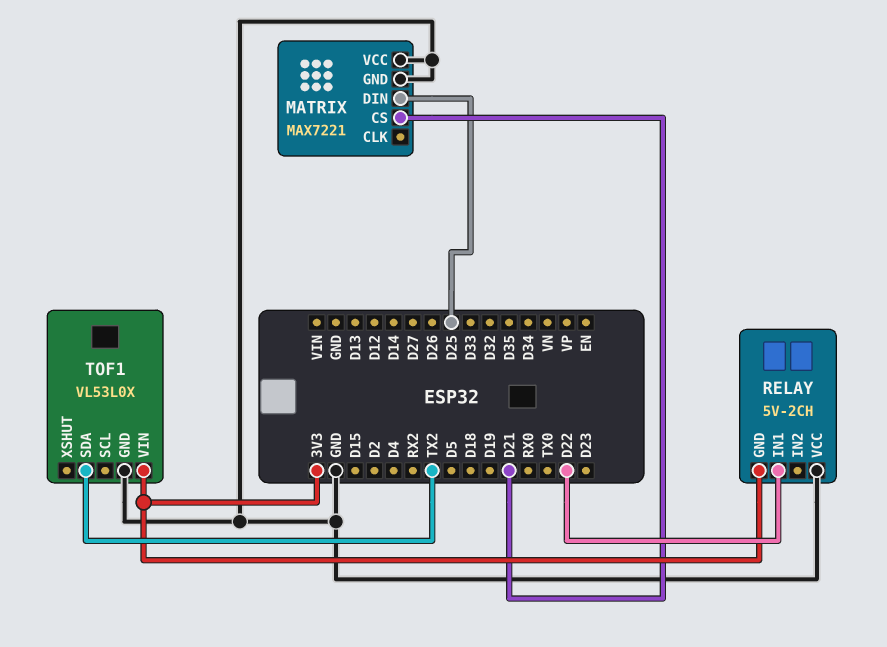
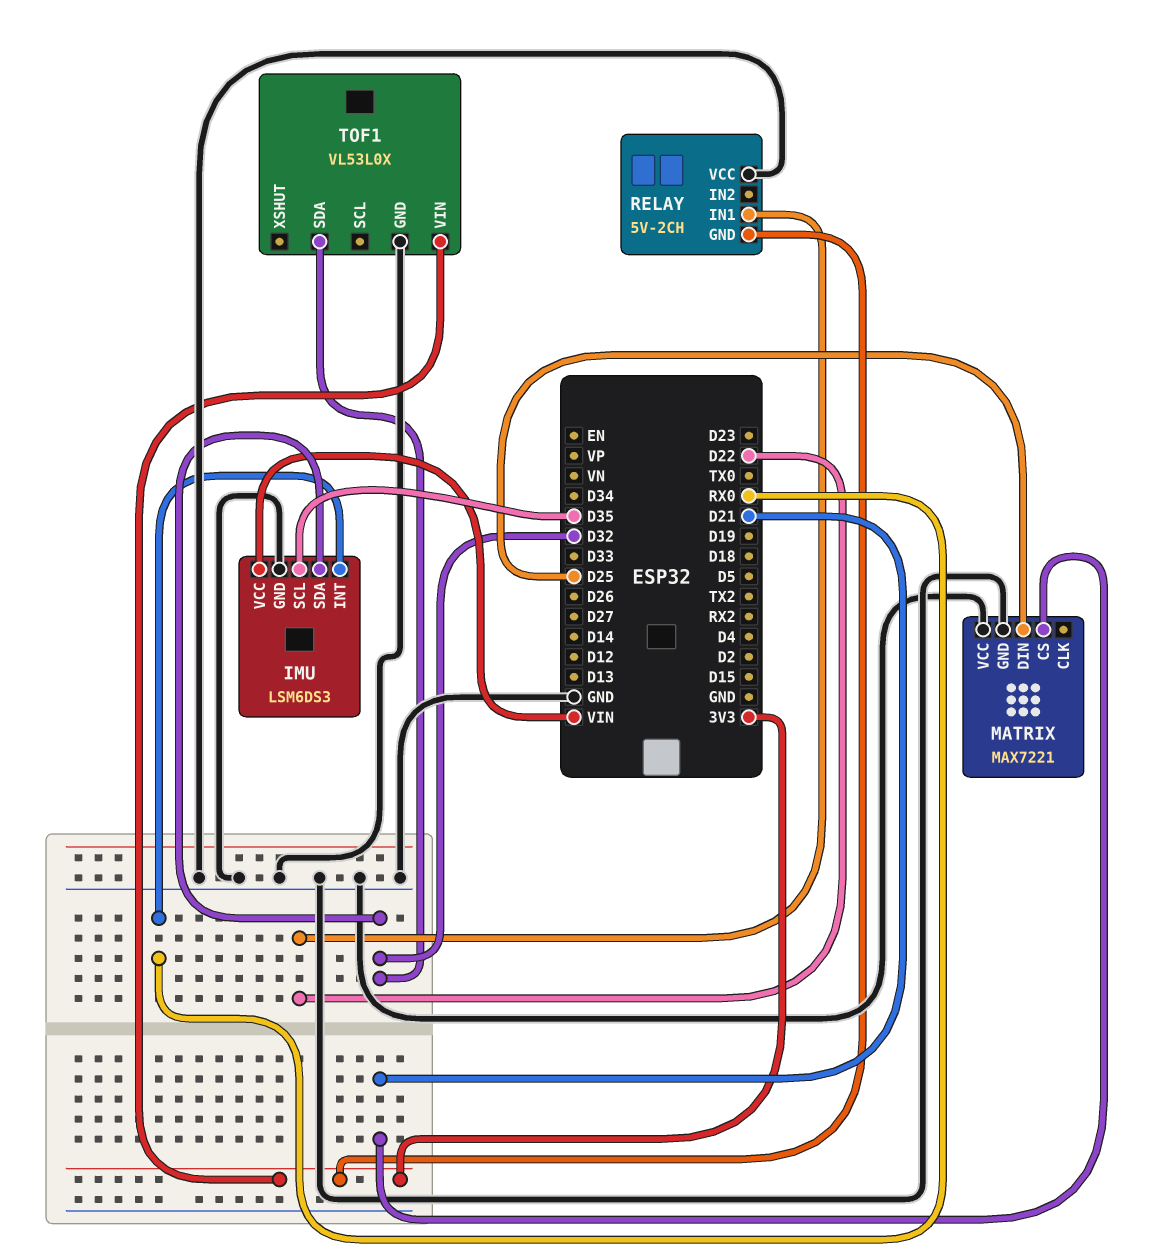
IMU: none -> LSM6DS3
IMU pin GND: none -> GND
IMU pin INT: none -> RX0
IMU pin SCL: none -> D35
IMU pin SDA: none -> D32
IMU pin VCC: none -> VIN
TOF1 pin SDA: TX2 -> D32

